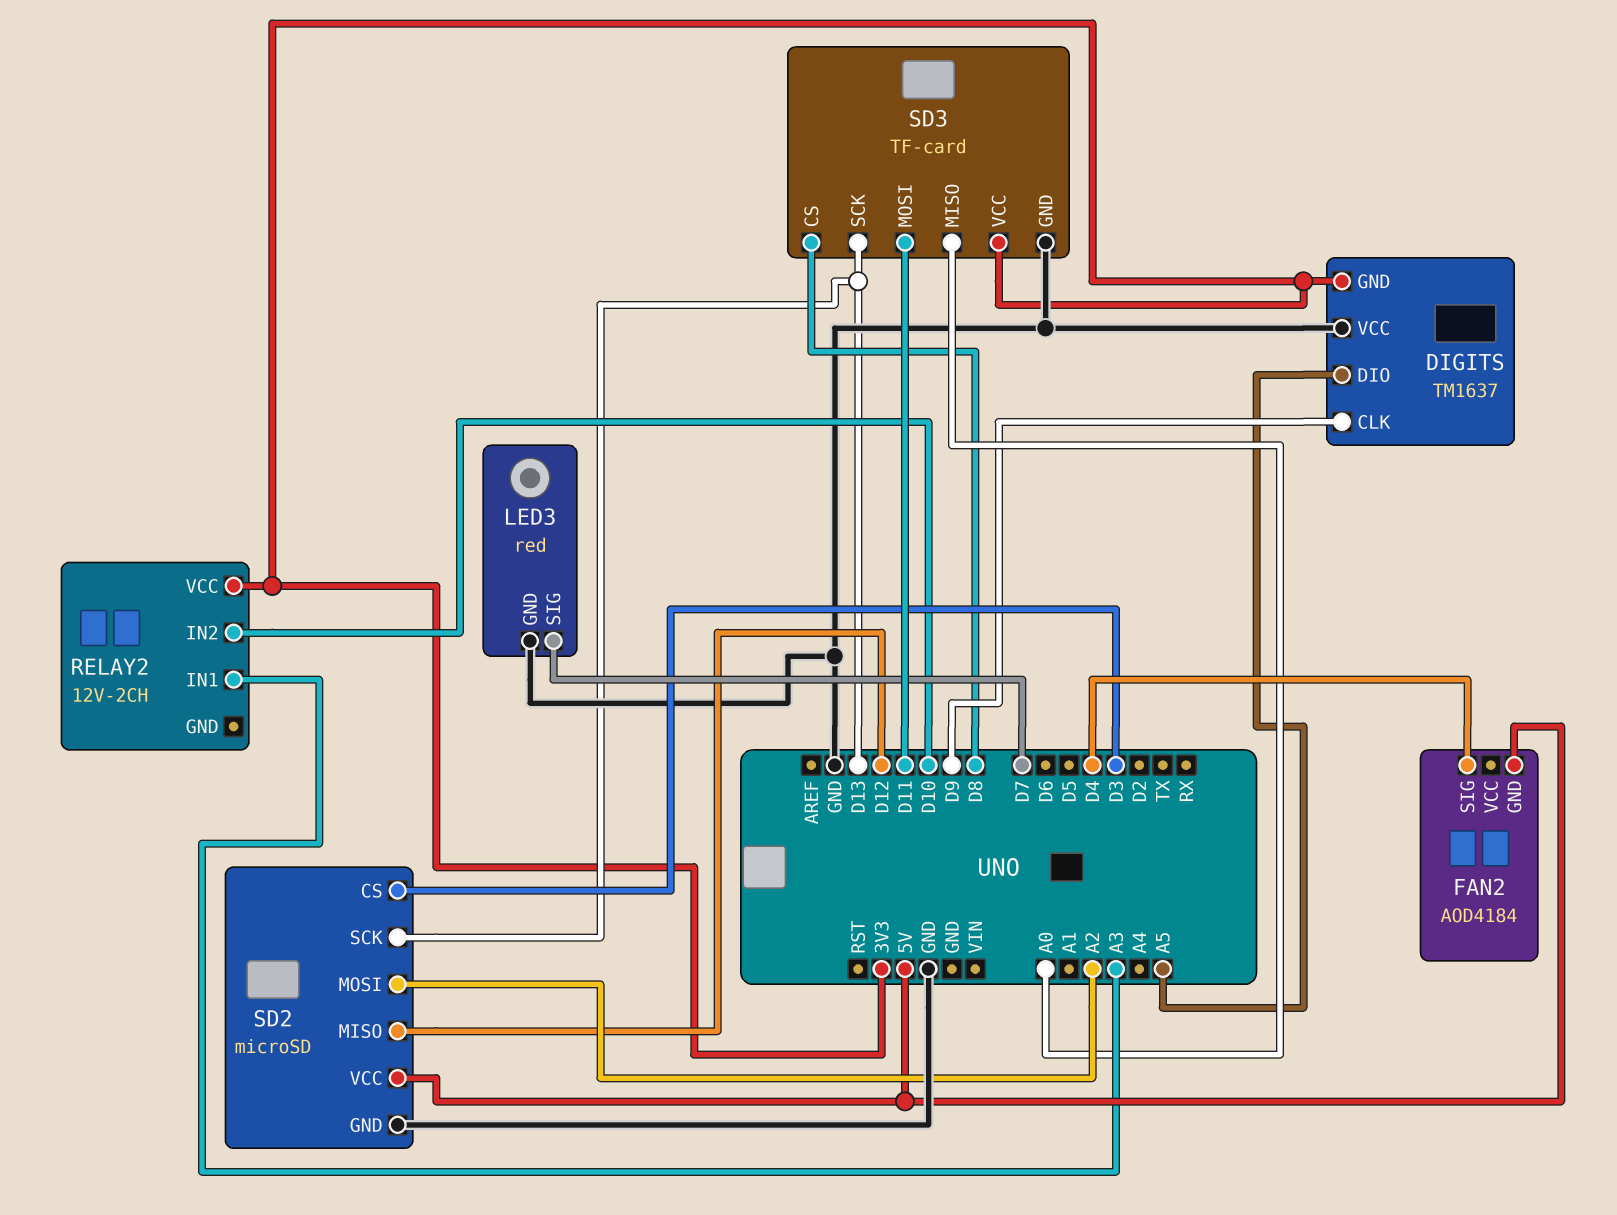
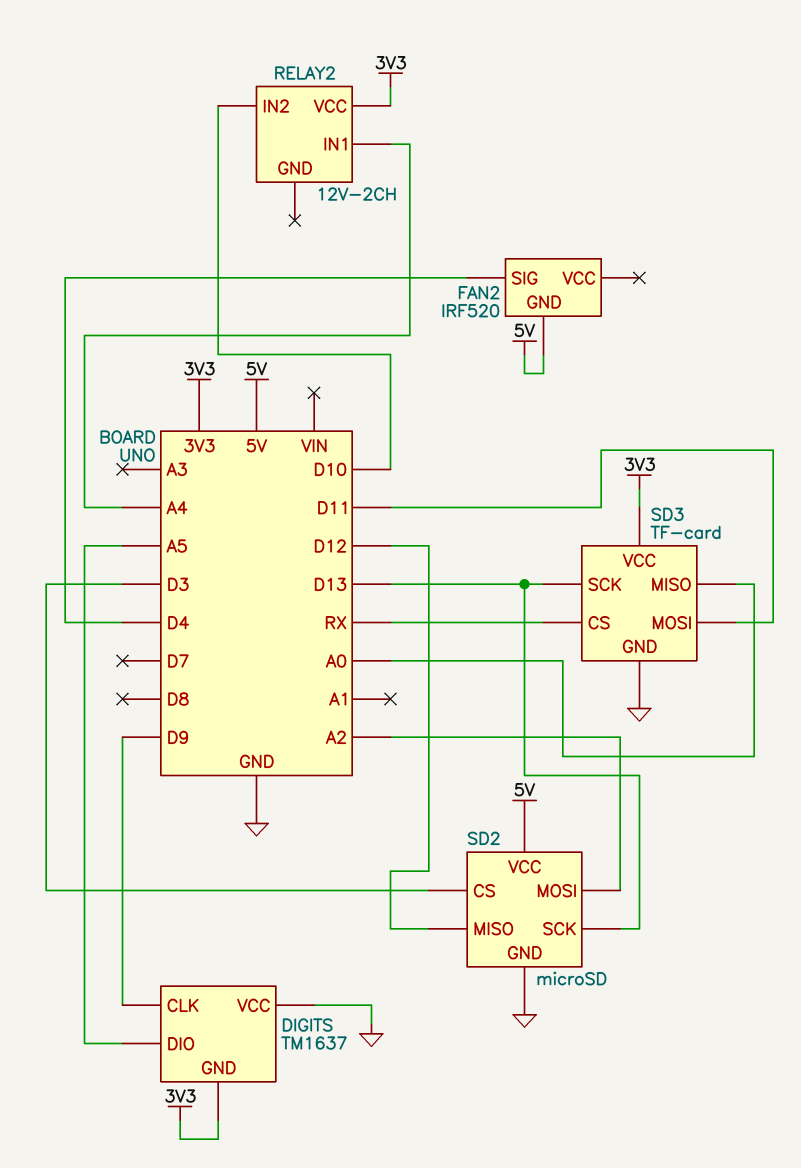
FAN2: AOD4184 -> IRF520
LED3: red -> none
LED3 pin GND: GND -> none
LED3 pin SIG: D7 -> none
RELAY2 pin IN1: A3 -> A4
SD3 pin CS: D8 -> RX

